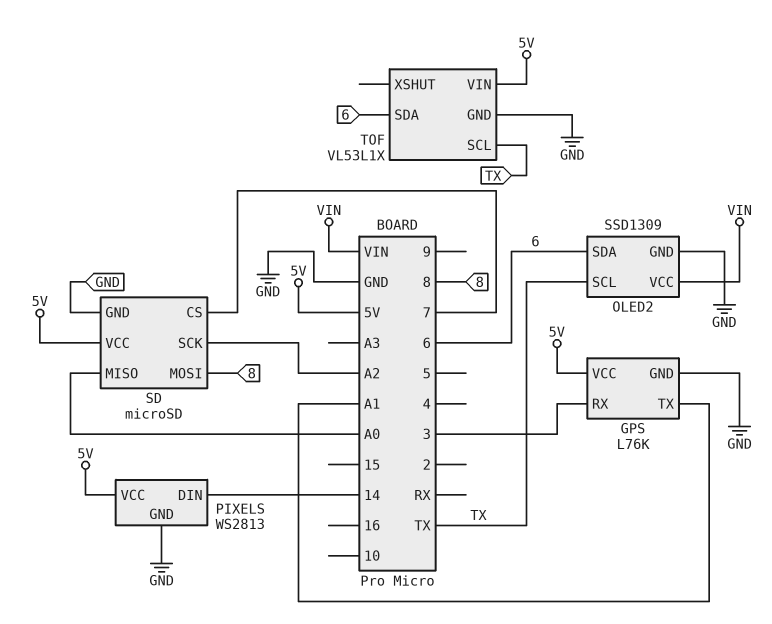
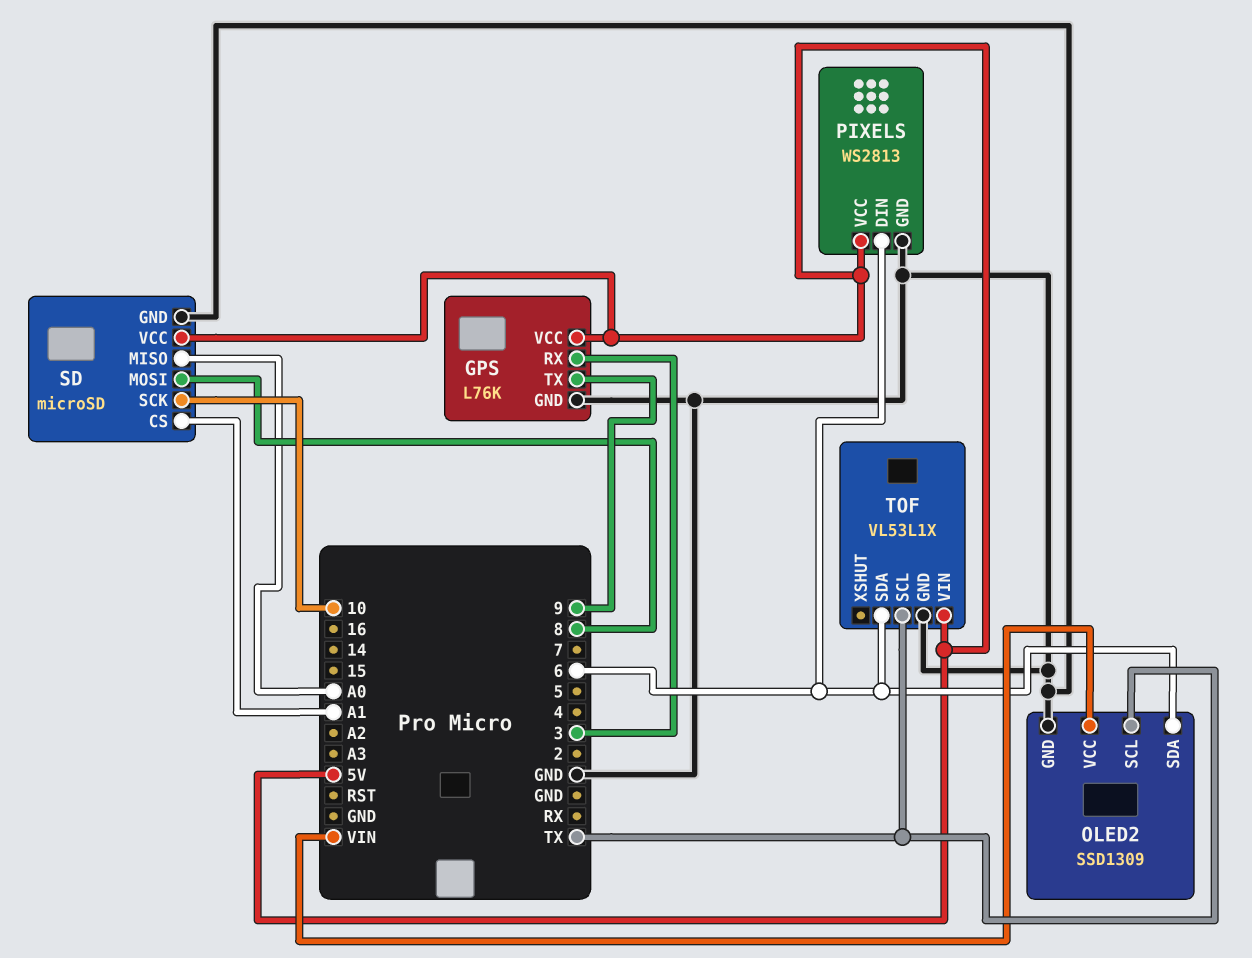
GPS pin TX: A1 -> 9
PIXELS pin DIN: 14 -> 6
SD pin CS: 7 -> A1
SD pin SCK: A2 -> 10

